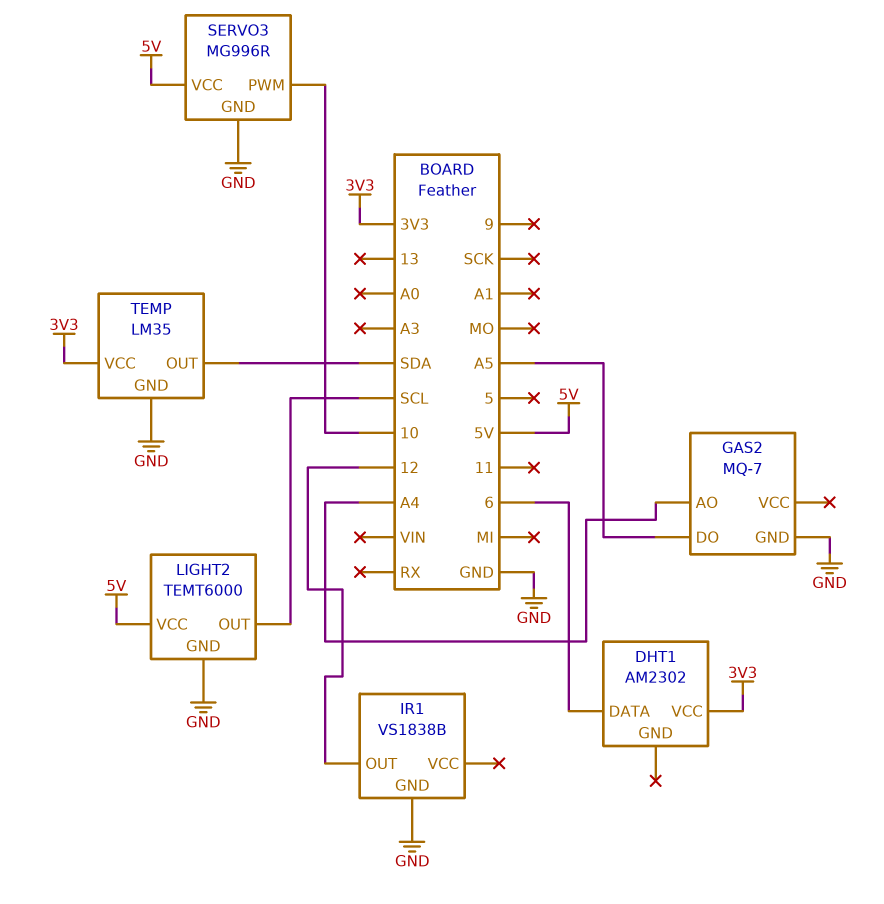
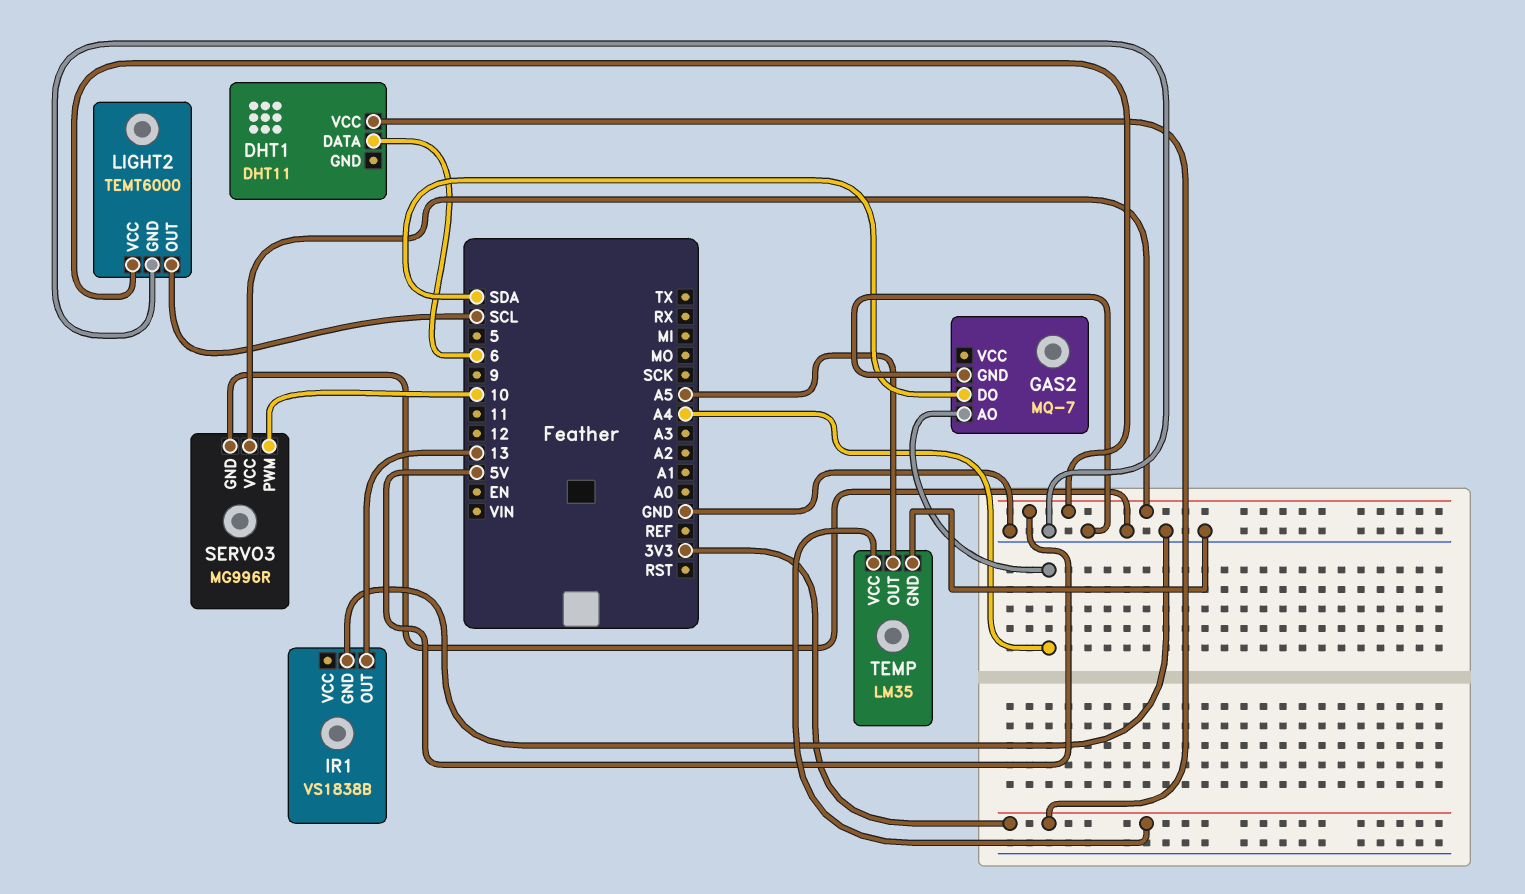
DHT1: AM2302 -> DHT11
GAS2 pin DO: A5 -> SDA
IR1 pin OUT: 12 -> 13
TEMP pin OUT: SDA -> A5

